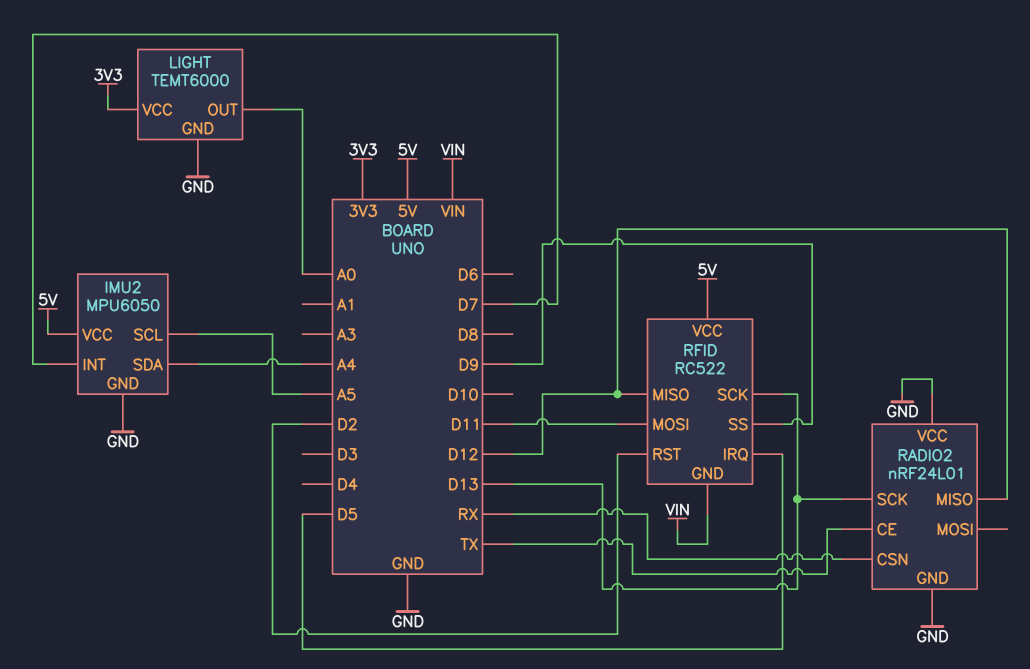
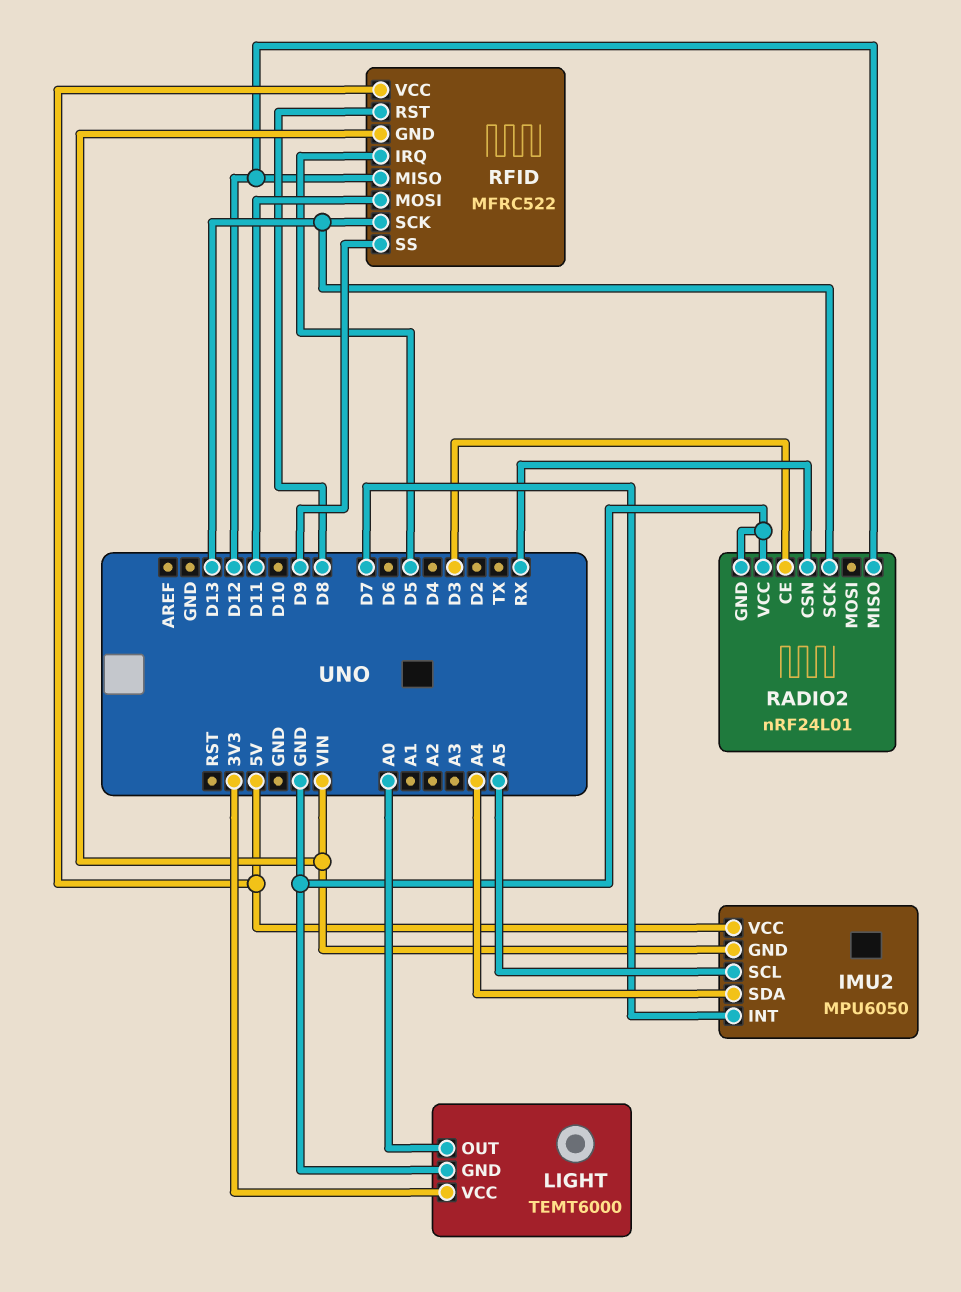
IMU2 pin GND: GND -> VIN
RADIO2 pin CE: TX -> D3
RFID: RC522 -> MFRC522
RFID pin RST: D2 -> D8

